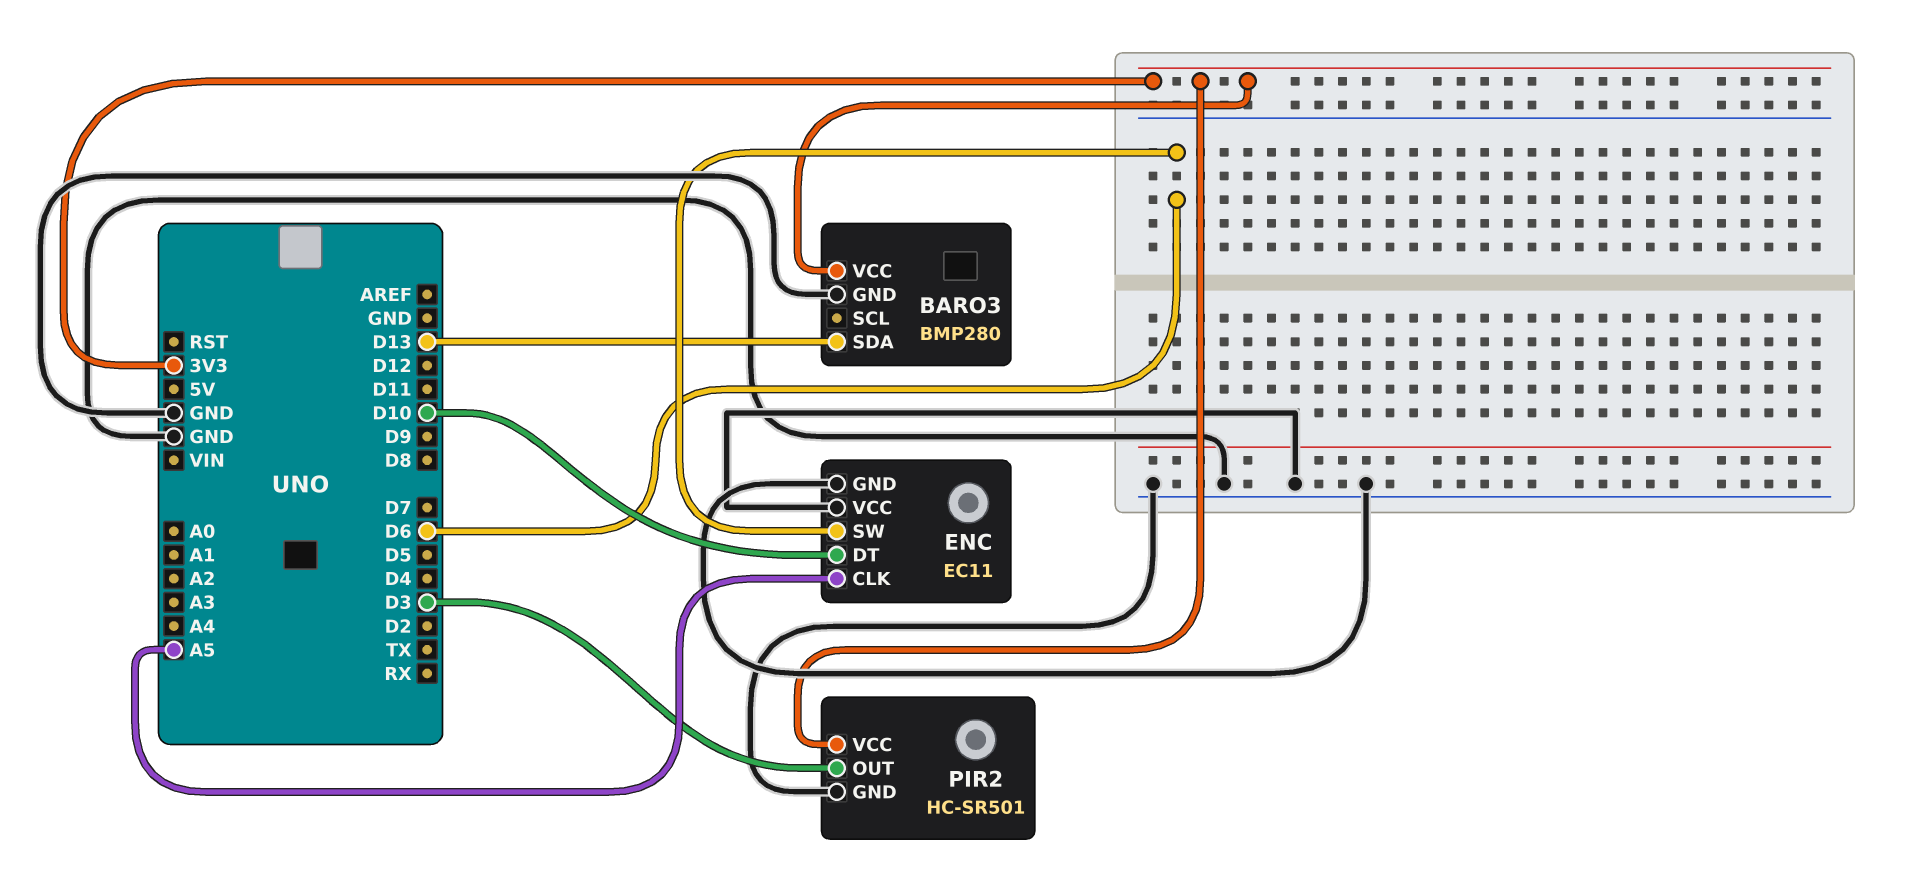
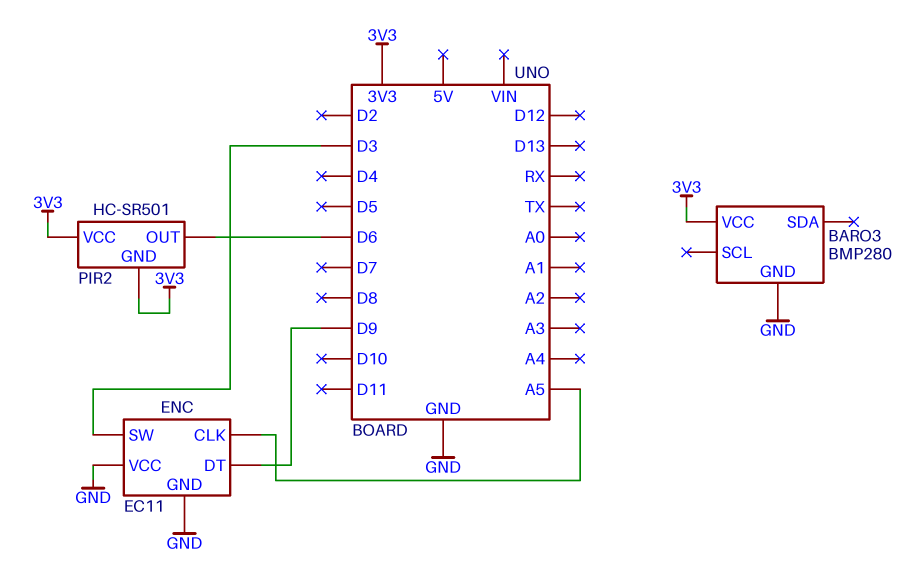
BARO3 pin SDA: D13 -> none
ENC pin DT: D10 -> D9
ENC pin SW: D6 -> D3
PIR2 pin GND: GND -> 3V3
PIR2 pin OUT: D3 -> D6

